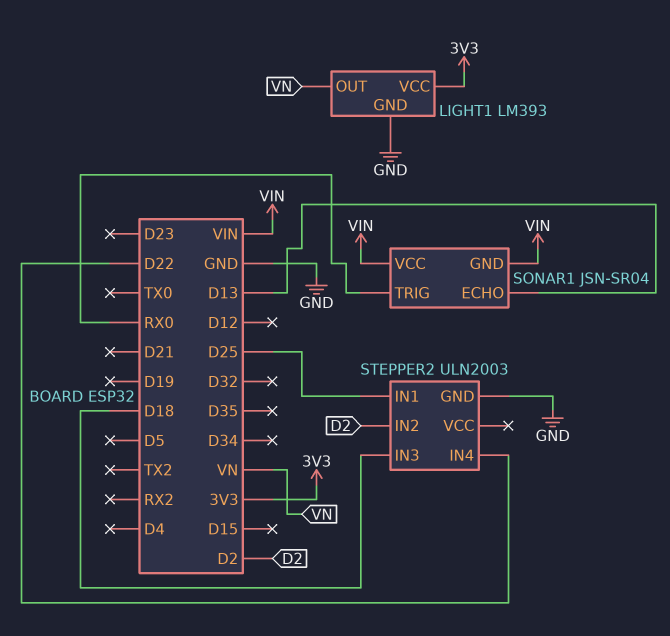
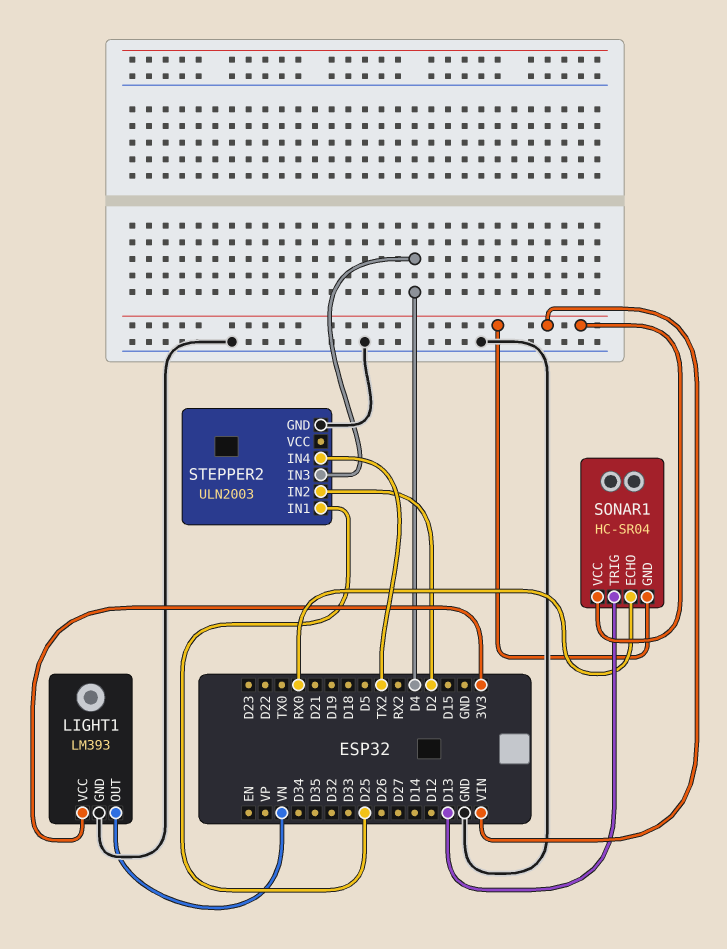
SONAR1: JSN-SR04 -> HC-SR04
SONAR1 pin ECHO: D13 -> RX0
SONAR1 pin TRIG: RX0 -> D13
STEPPER2 pin IN3: D18 -> D4
STEPPER2 pin IN4: D22 -> TX2

